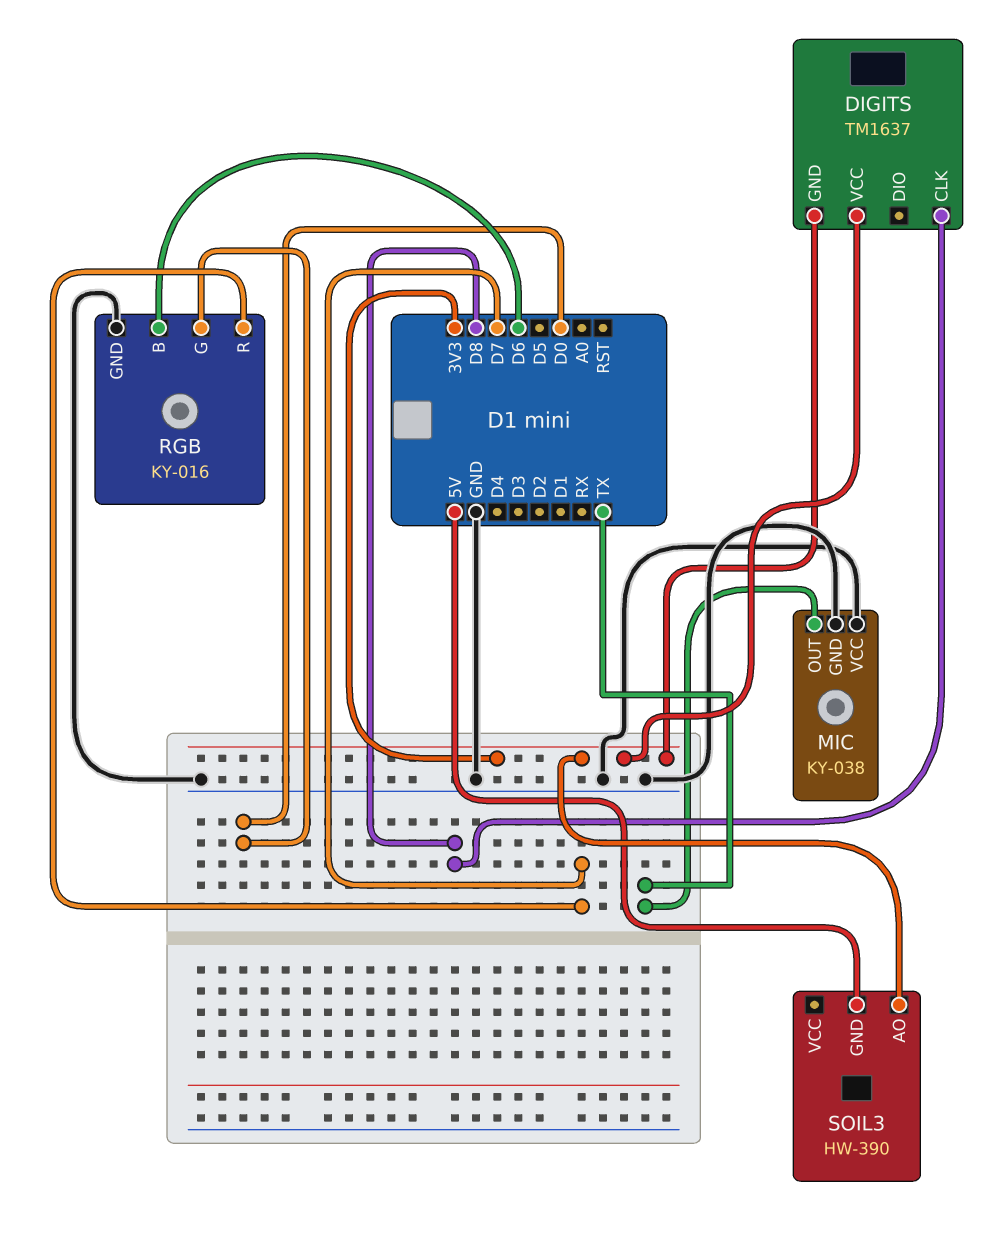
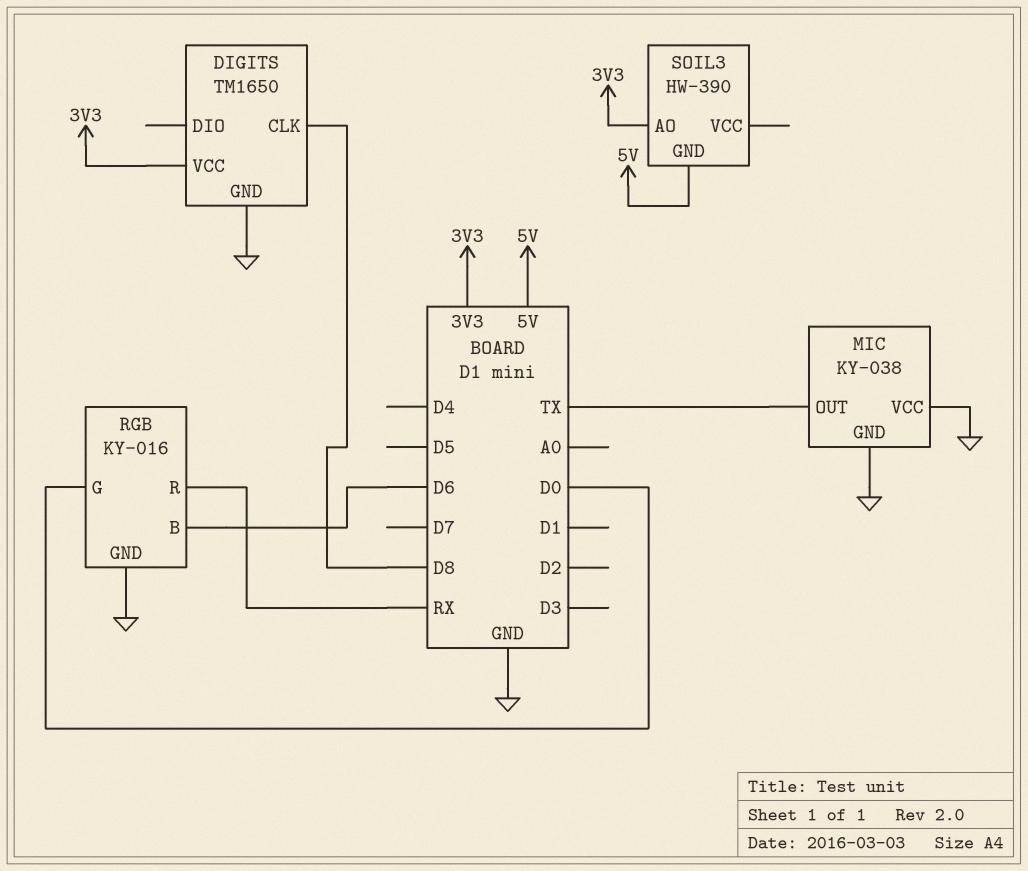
DIGITS: TM1637 -> TM1650
DIGITS pin GND: 3V3 -> GND
RGB pin R: D7 -> RX

